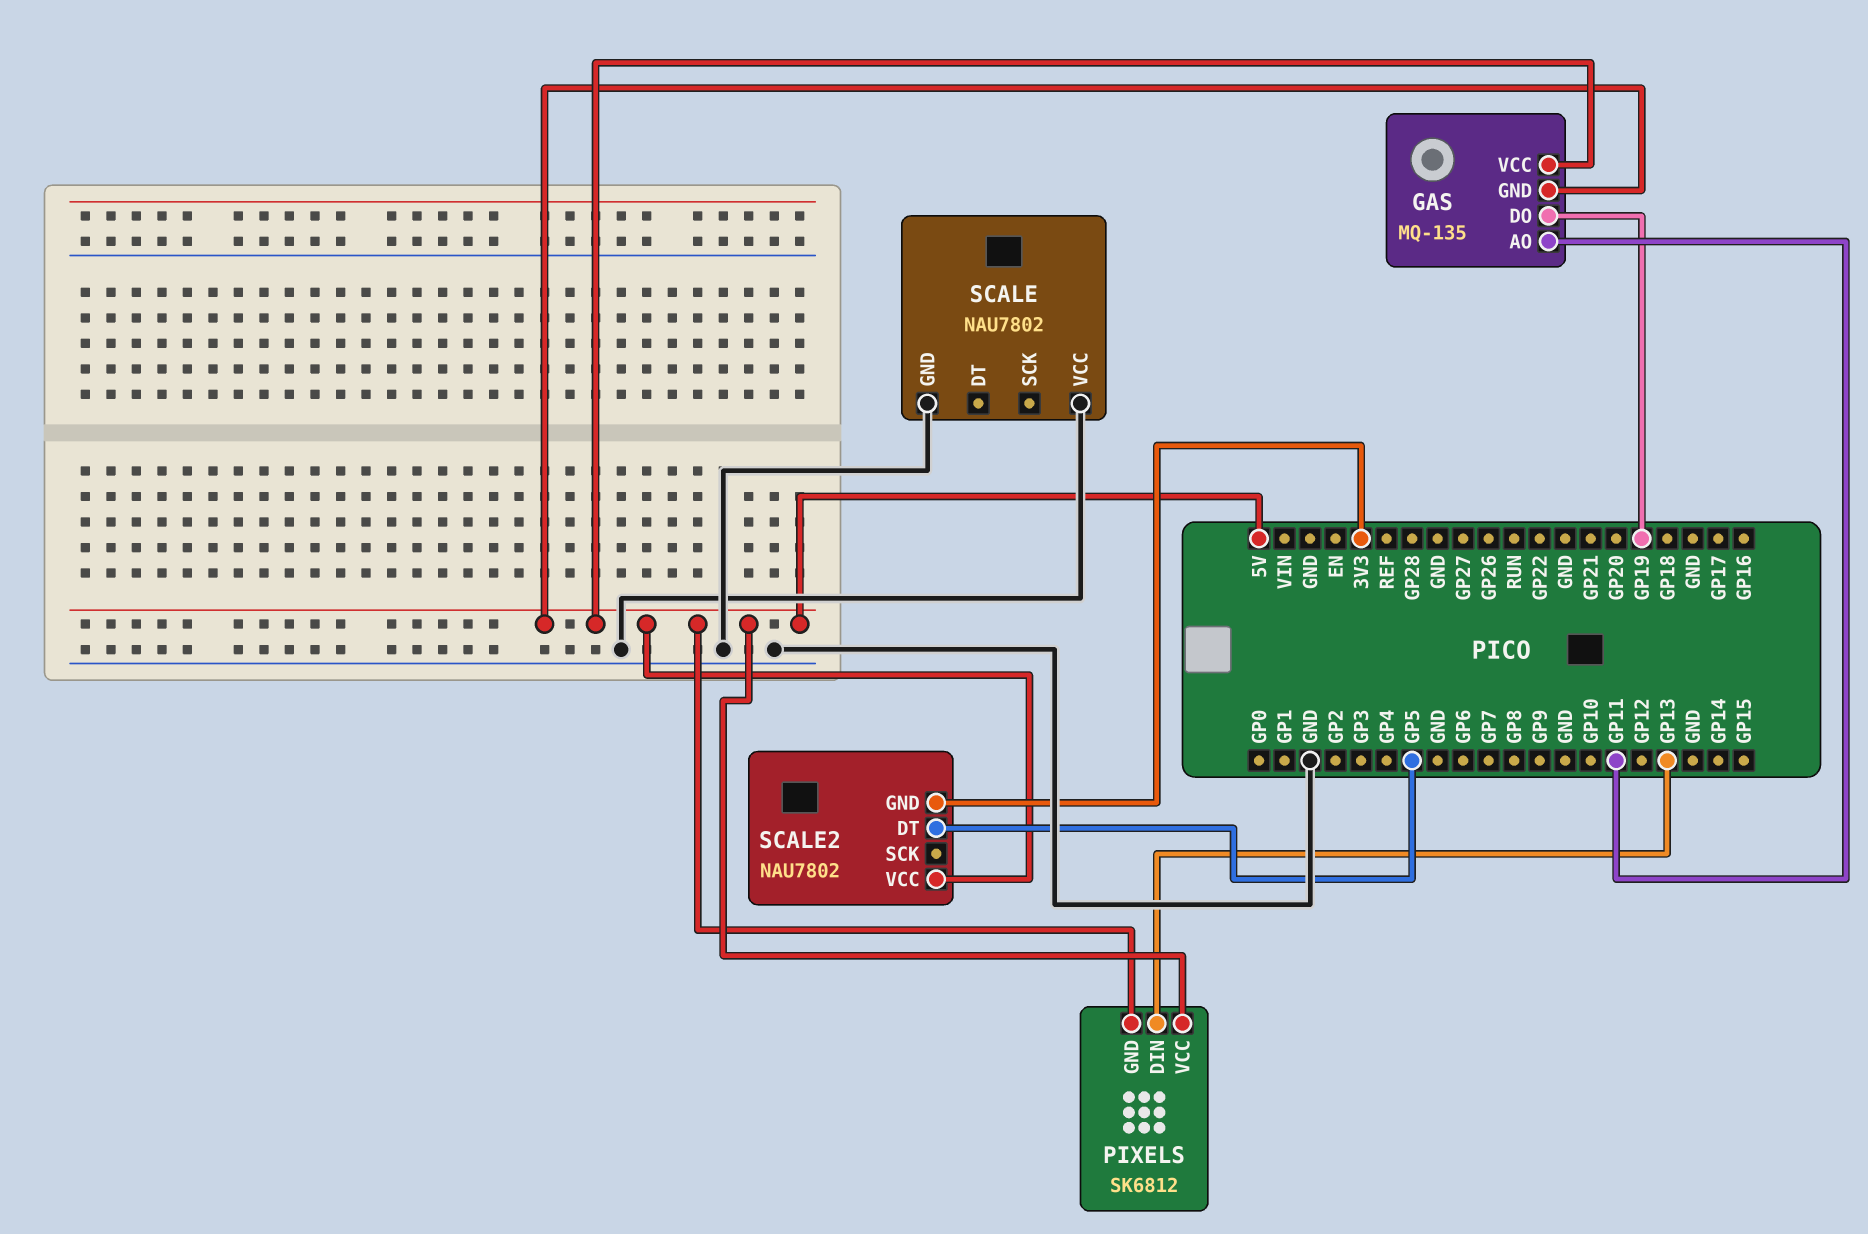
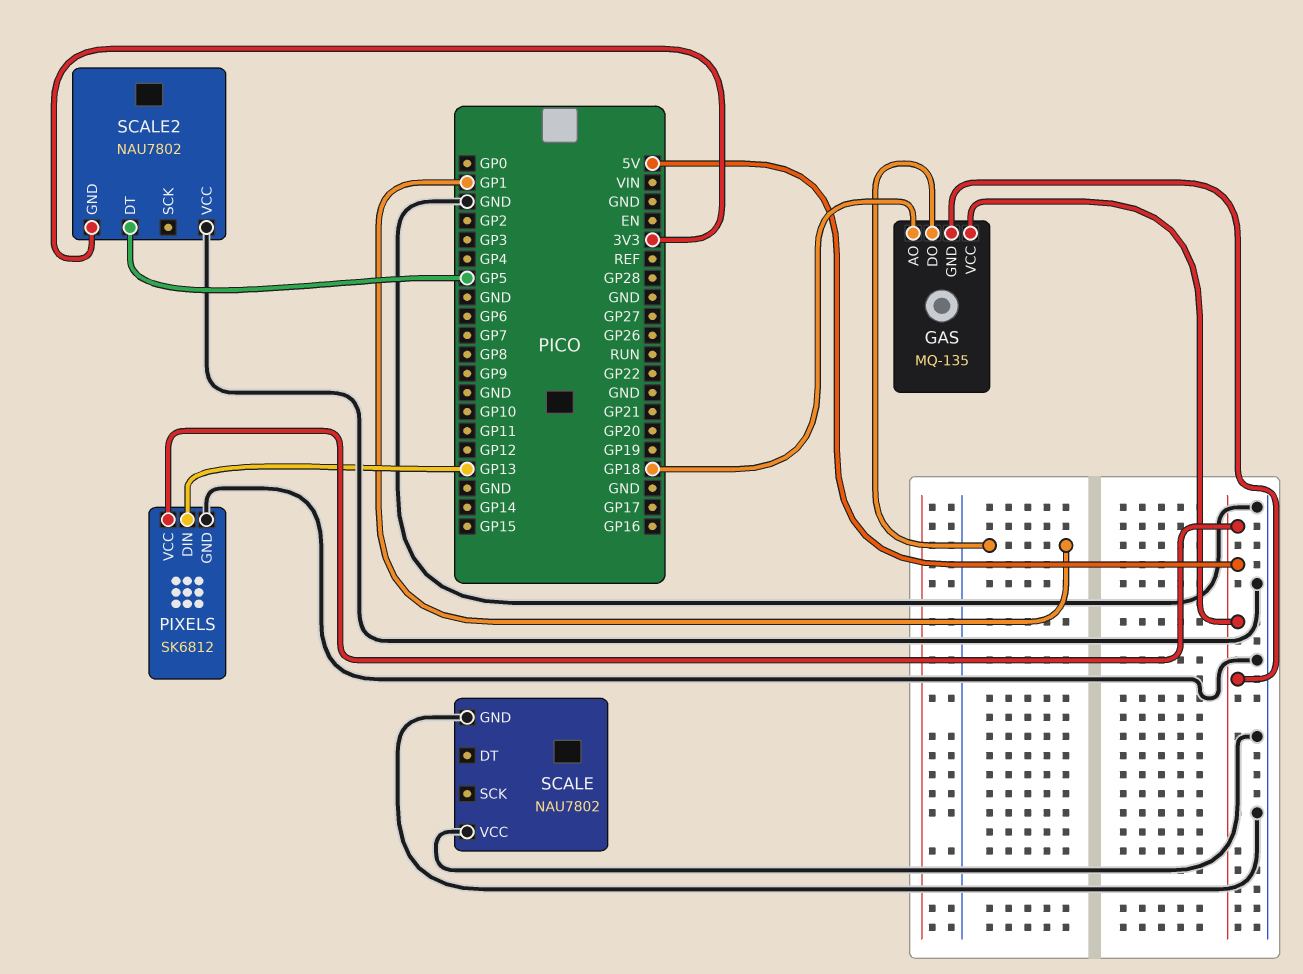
GAS pin AO: GP11 -> GP18
GAS pin DO: GP19 -> GP1
PIXELS pin GND: 5V -> GND
SCALE2 pin VCC: 5V -> GND

